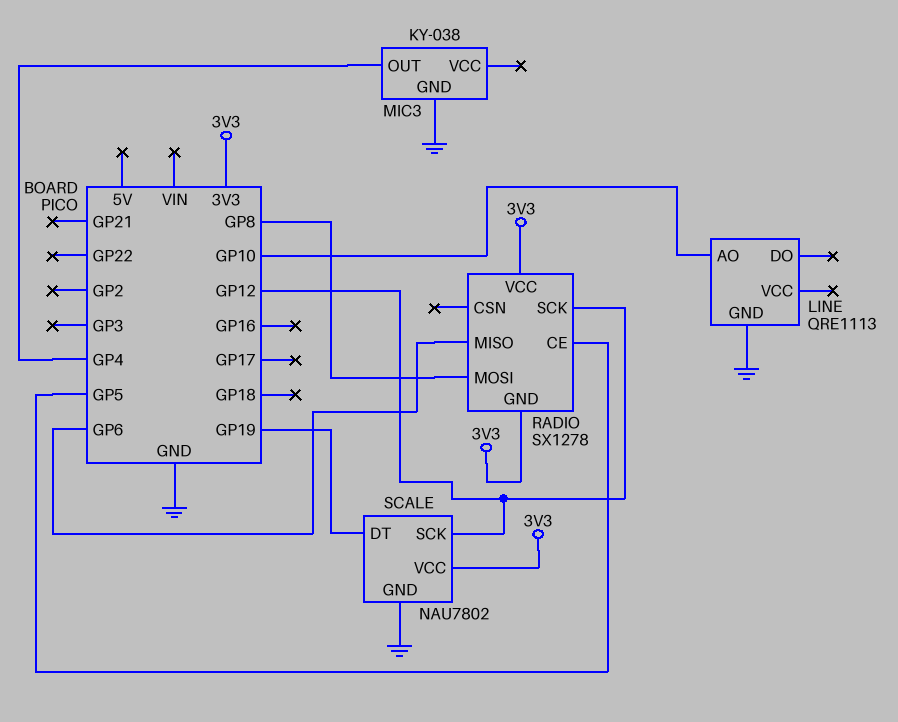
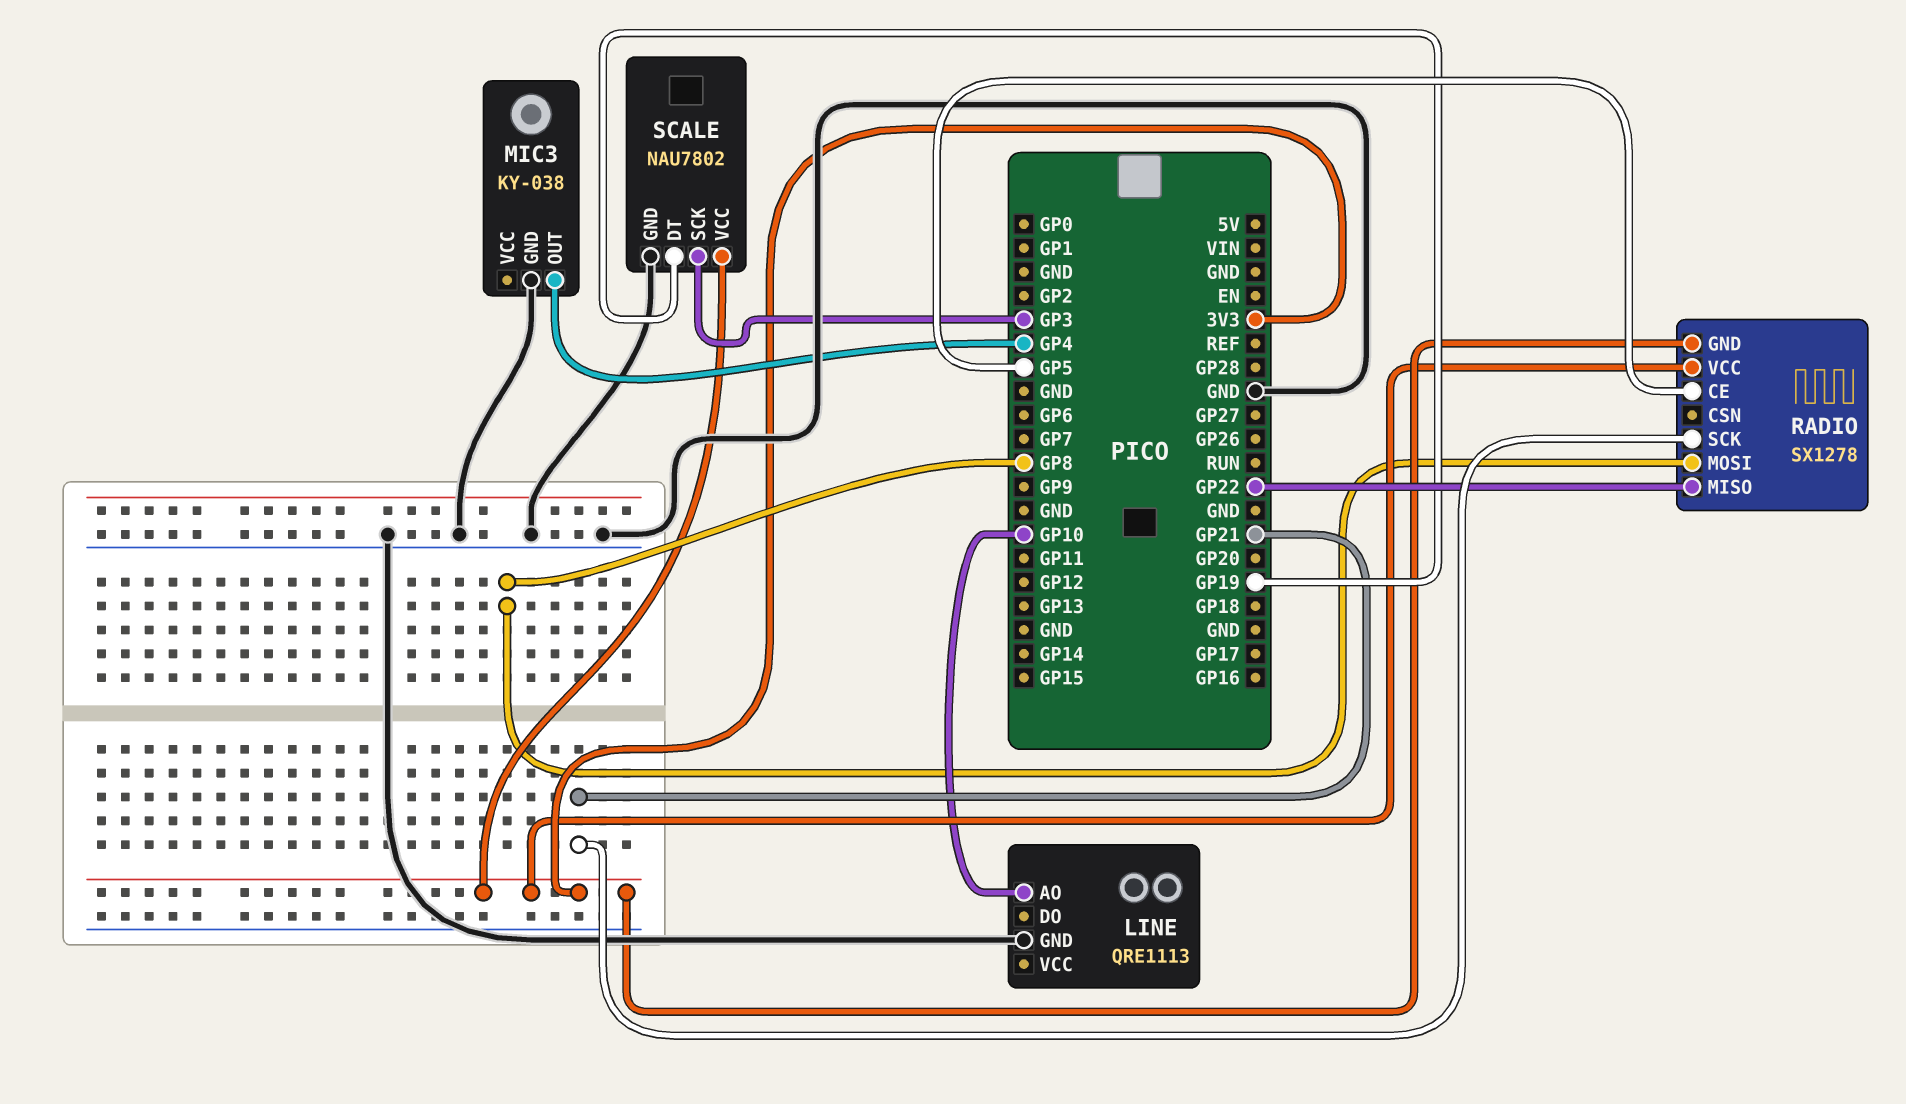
RADIO pin MISO: GP6 -> GP22
RADIO pin SCK: GP12 -> GP21
SCALE pin SCK: GP12 -> GP3

